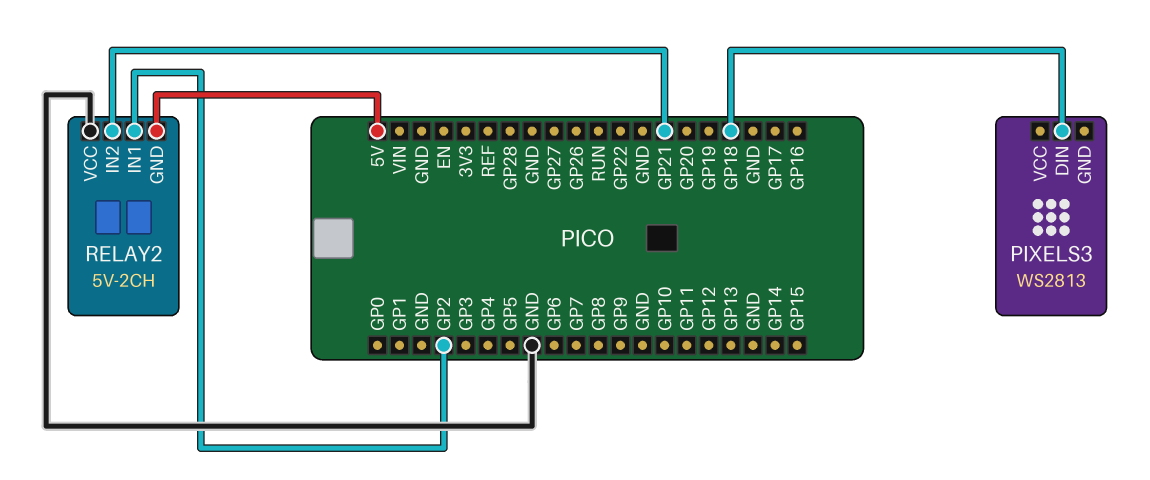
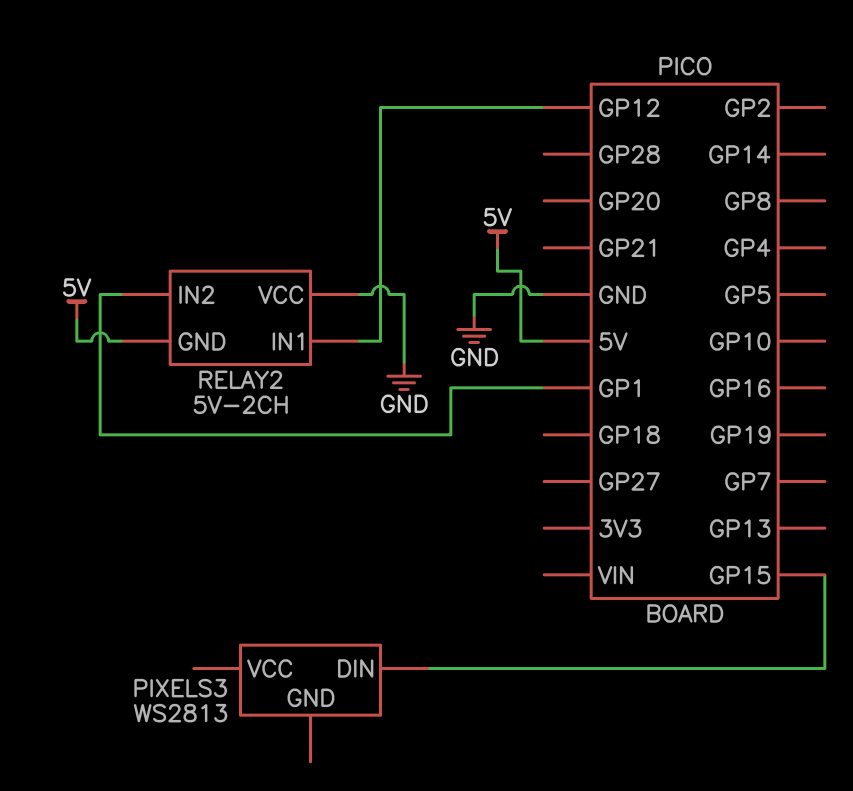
PIXELS3 pin DIN: GP18 -> GP15
RELAY2 pin IN1: GP2 -> GP12
RELAY2 pin IN2: GP21 -> GP1

